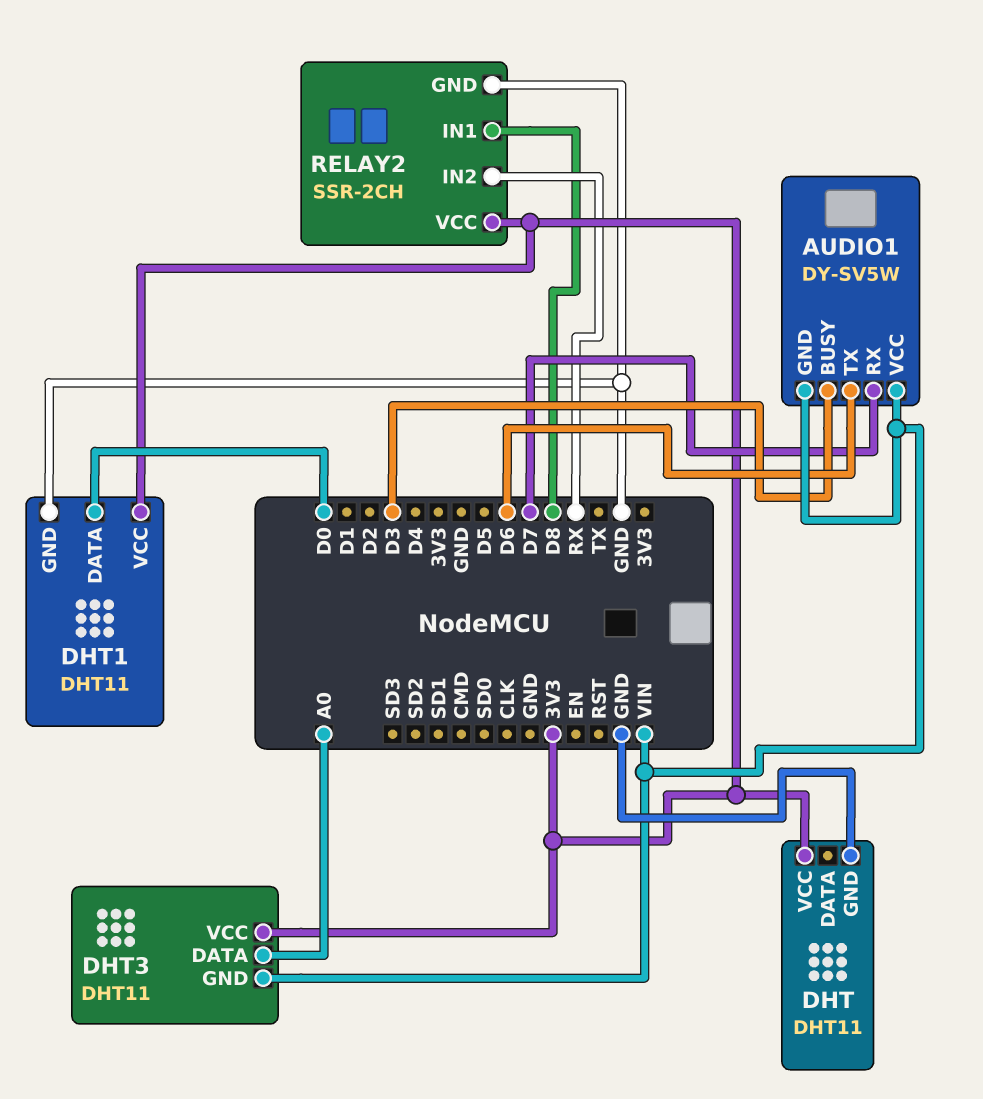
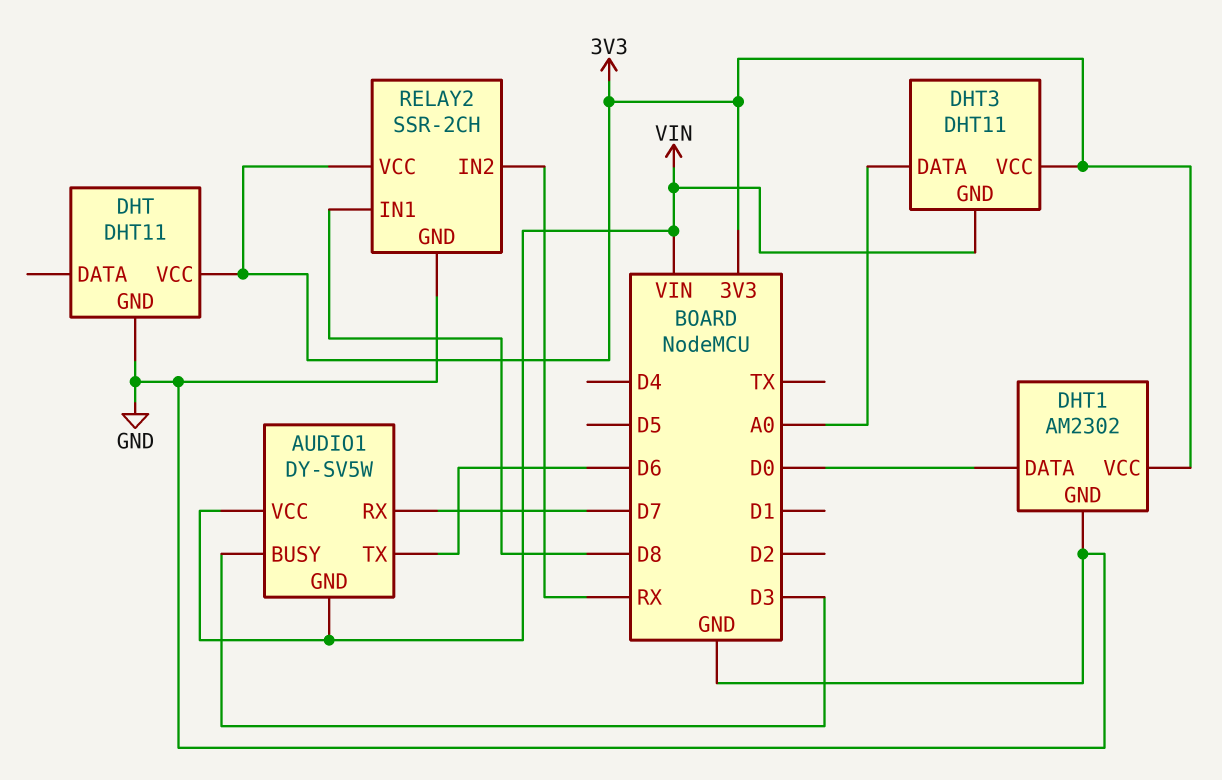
DHT1: DHT11 -> AM2302

